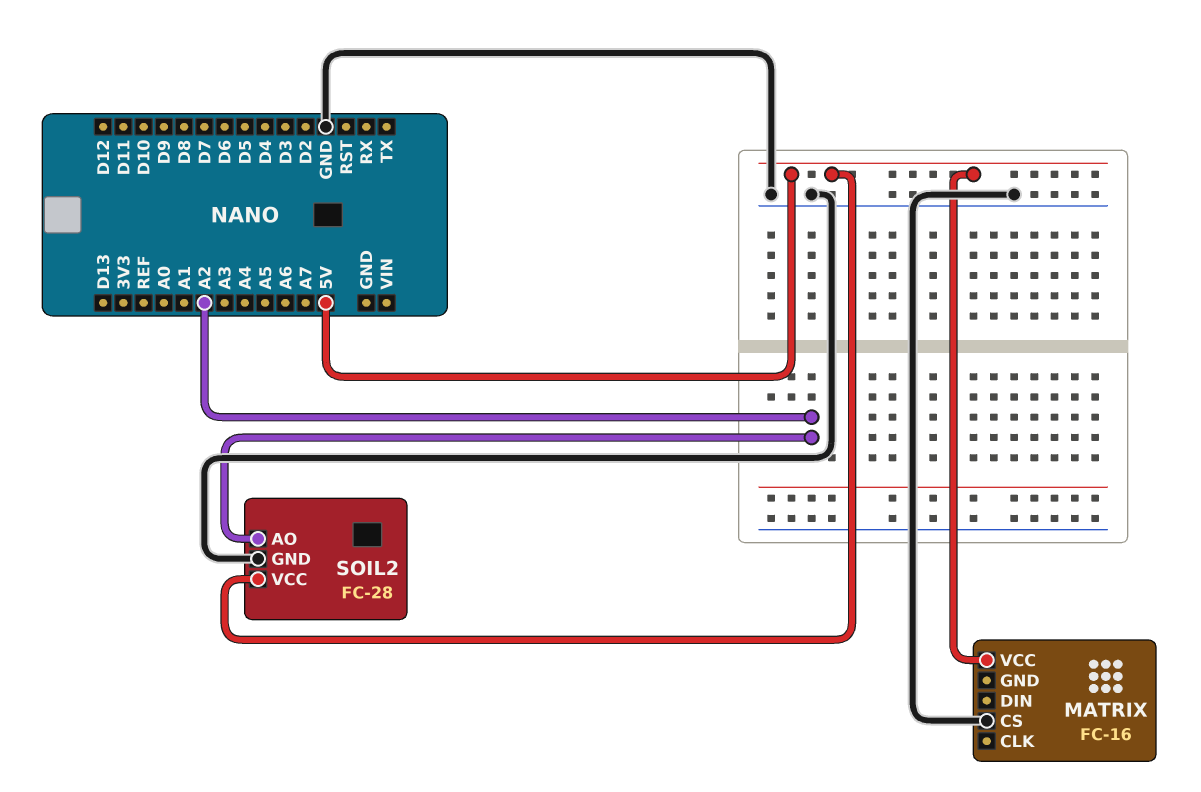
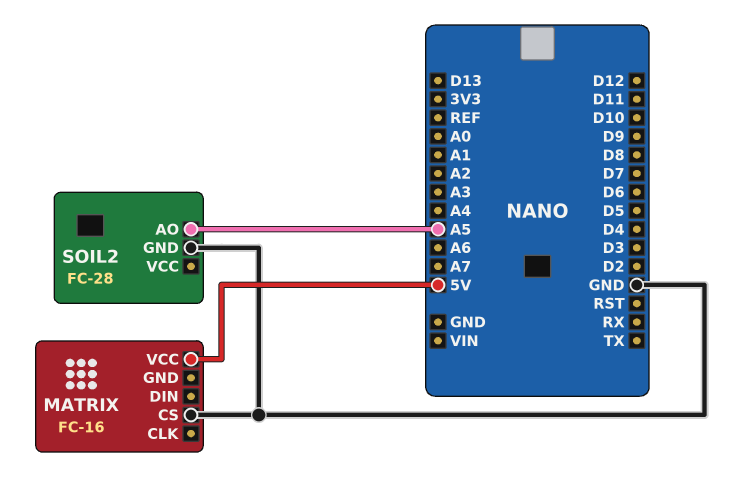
SOIL2 pin AO: A2 -> A5
SOIL2 pin VCC: 5V -> none

